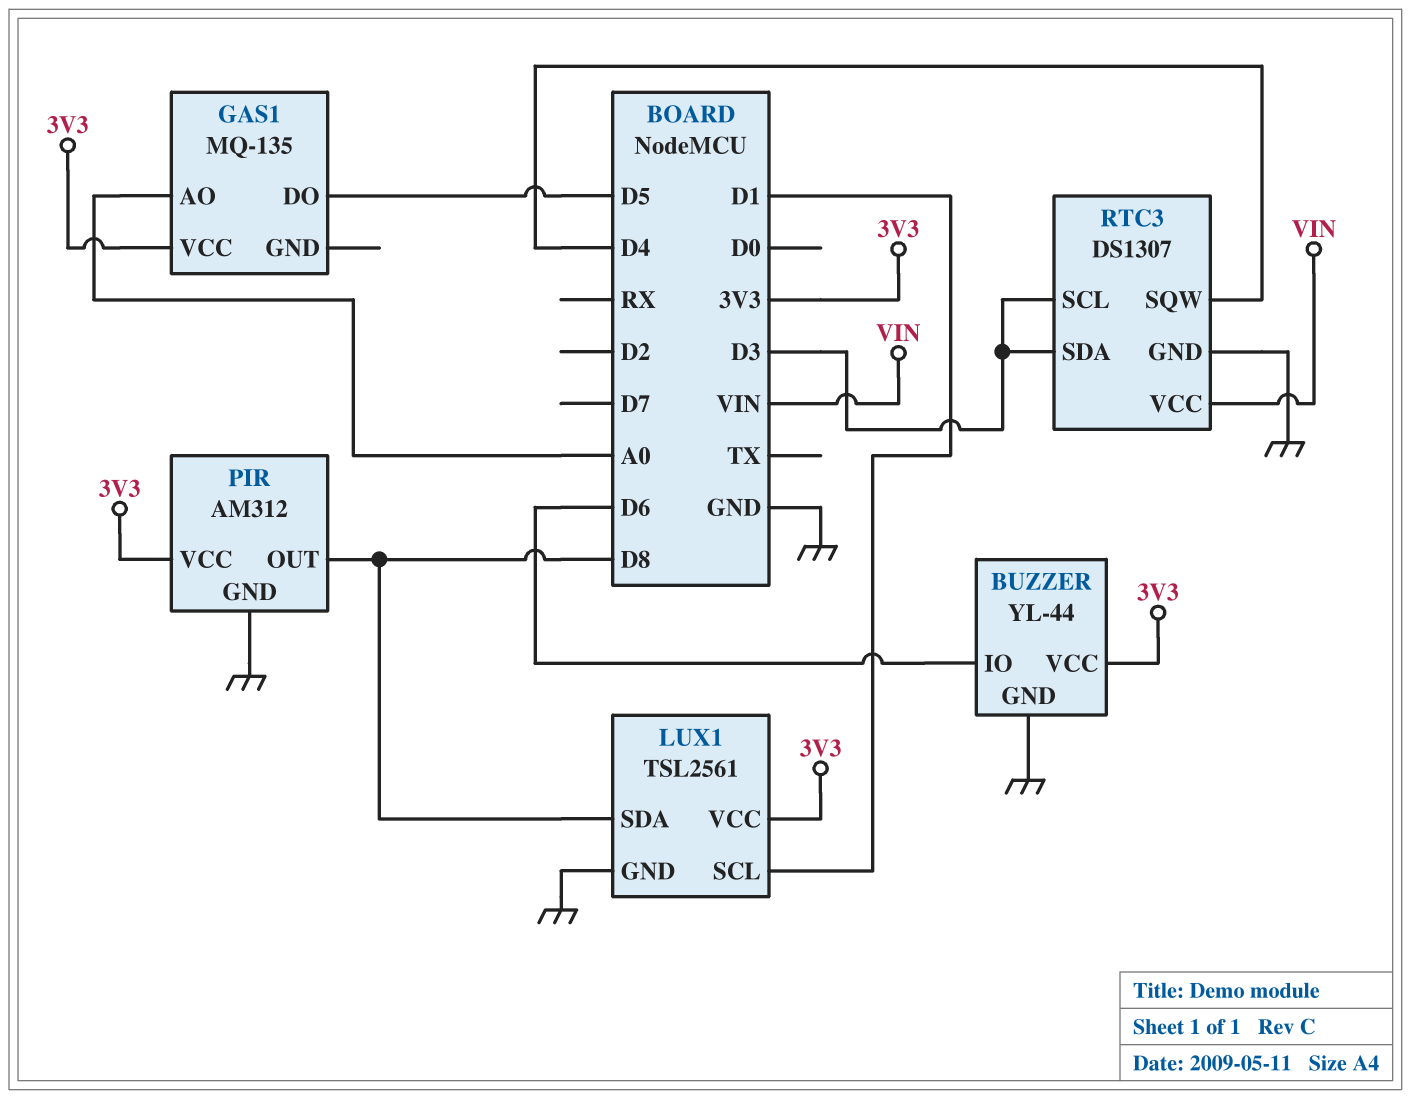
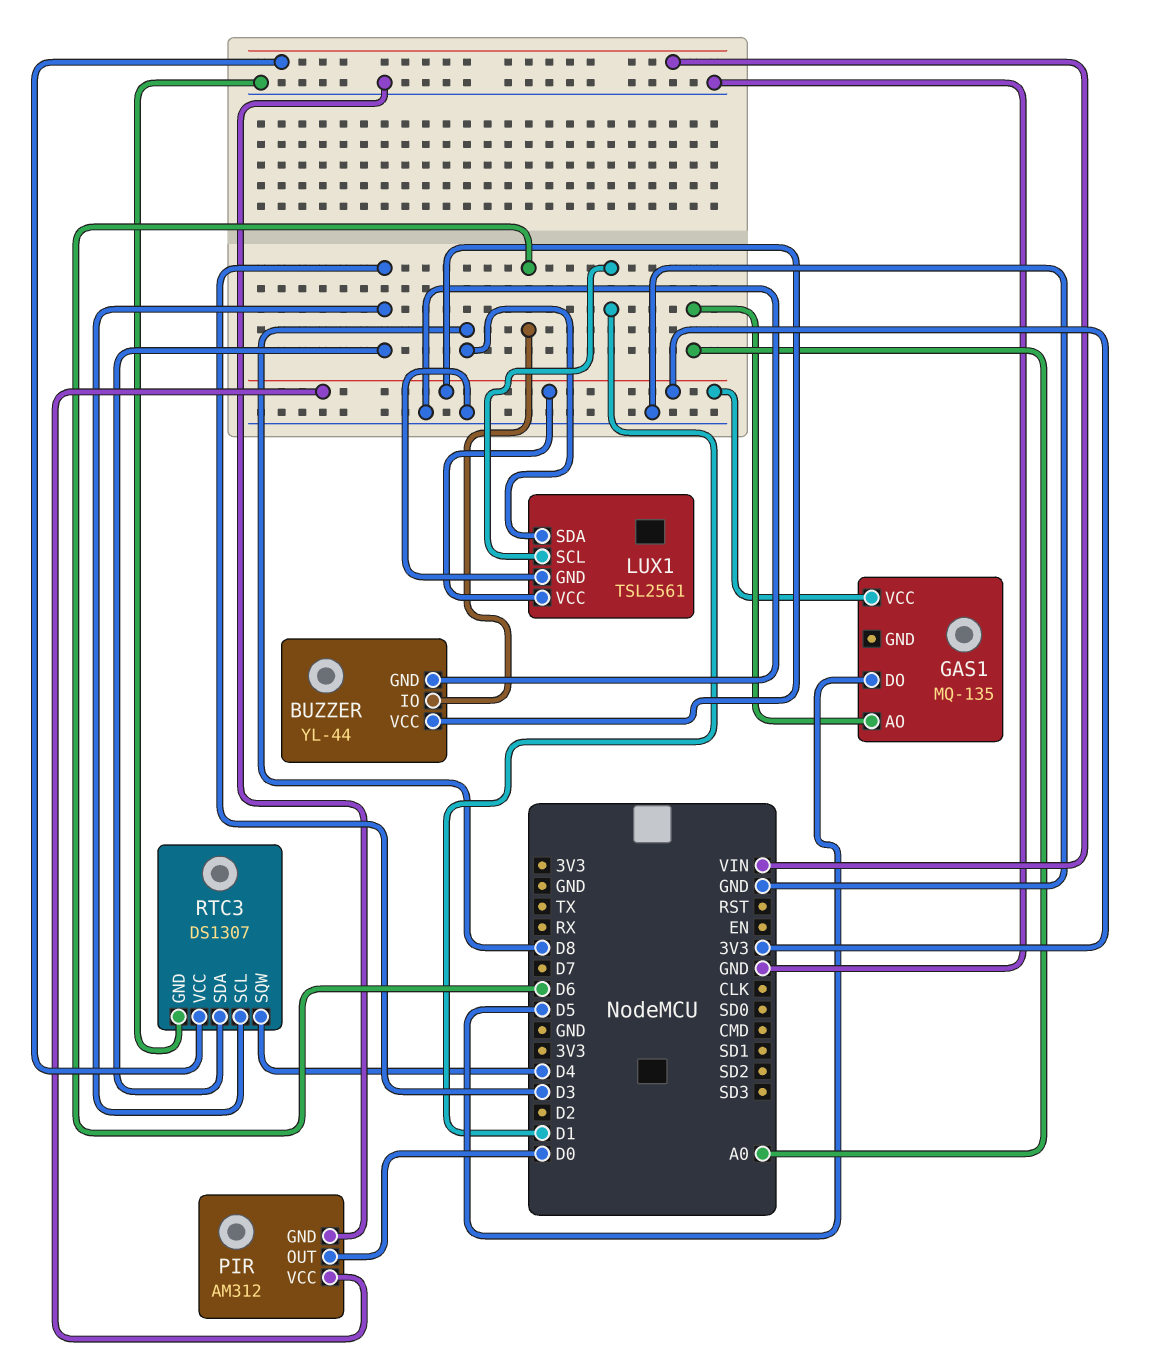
PIR pin OUT: D8 -> D0

